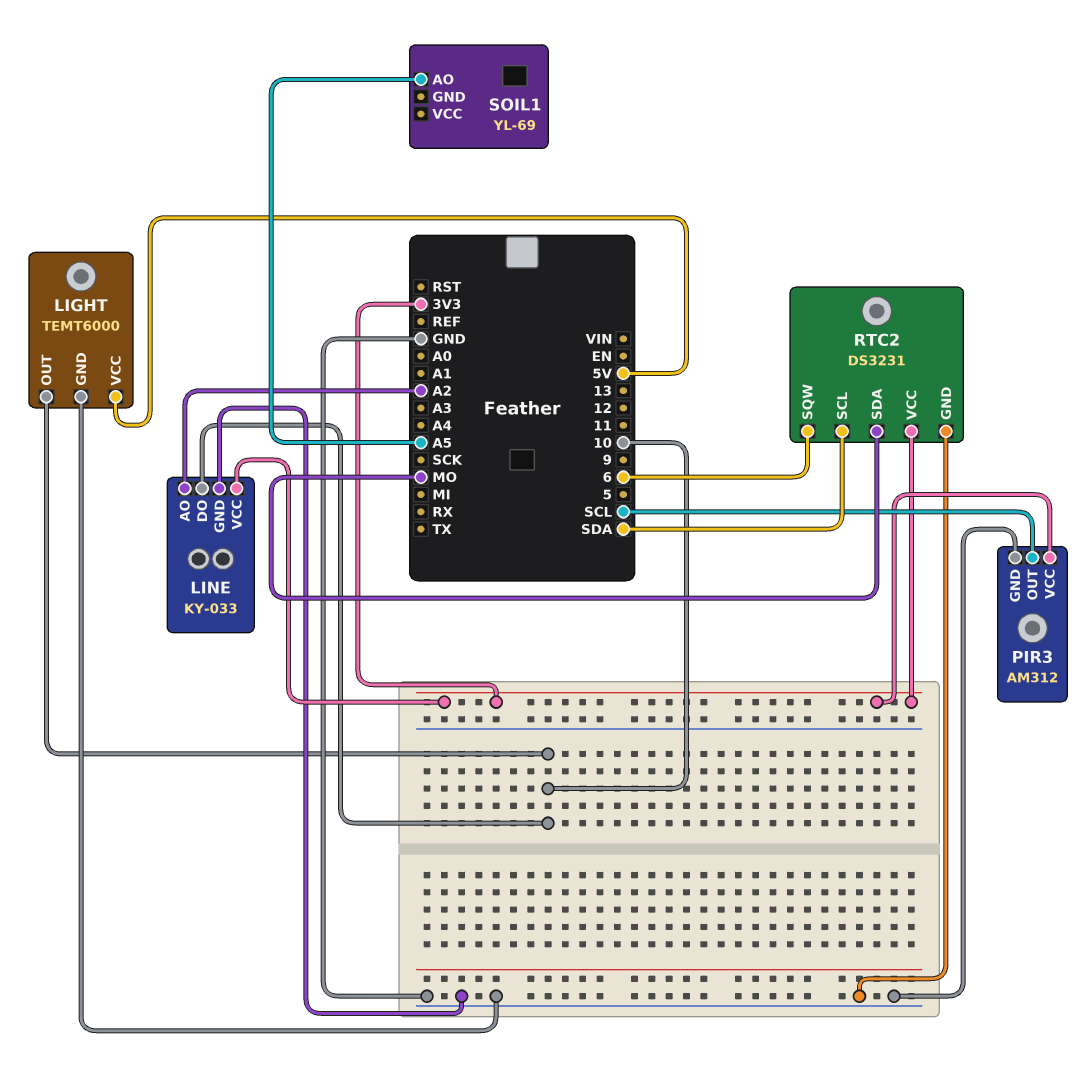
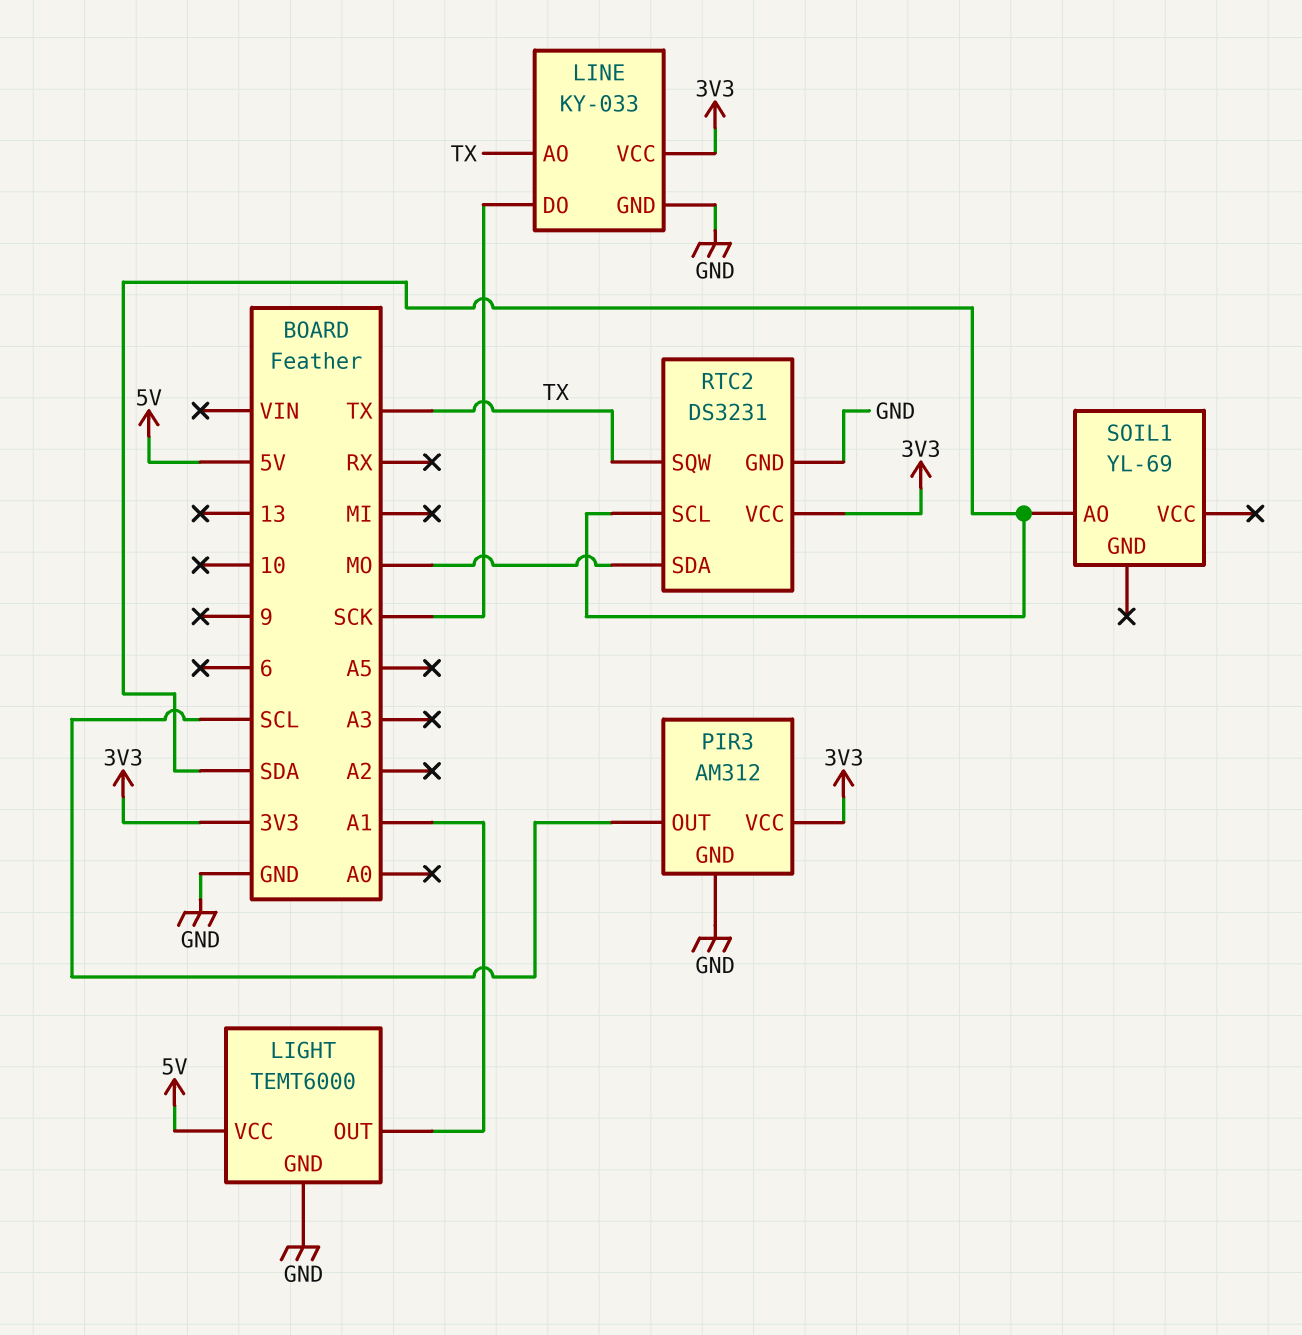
LIGHT pin OUT: 10 -> A1
LINE pin AO: A2 -> TX
LINE pin DO: 10 -> SCK
RTC2 pin SQW: 6 -> TX
SOIL1 pin AO: A5 -> SDA

